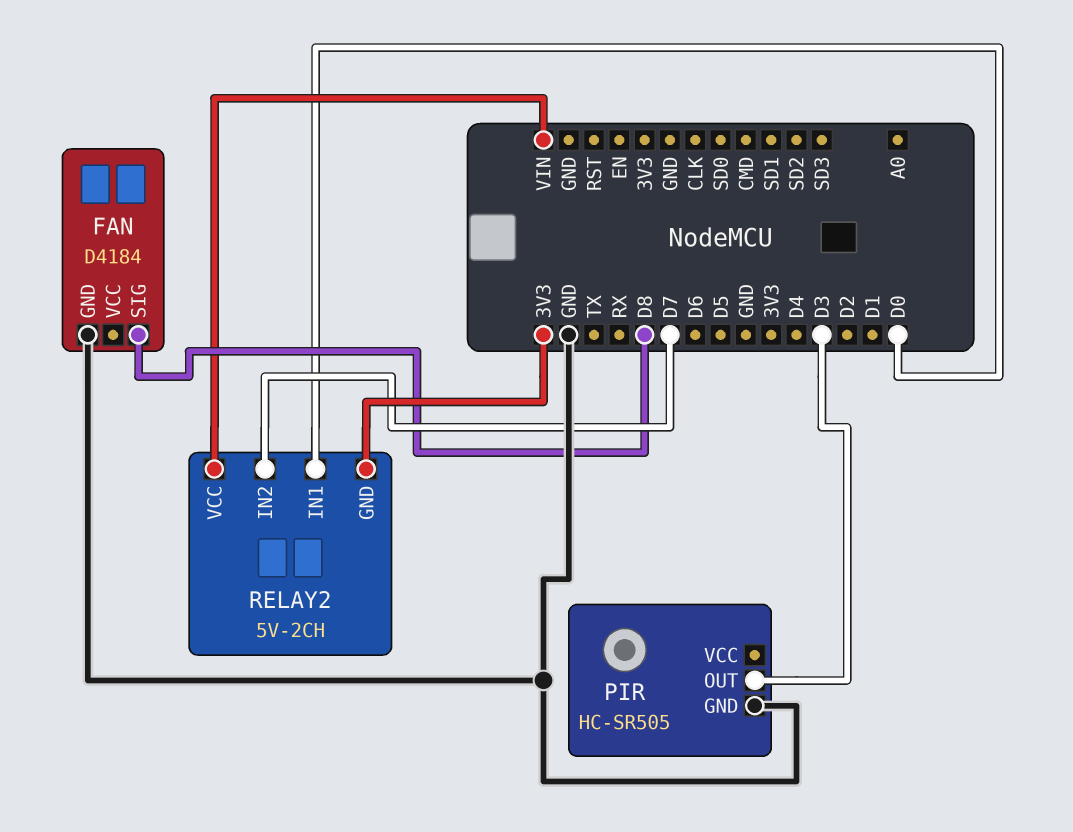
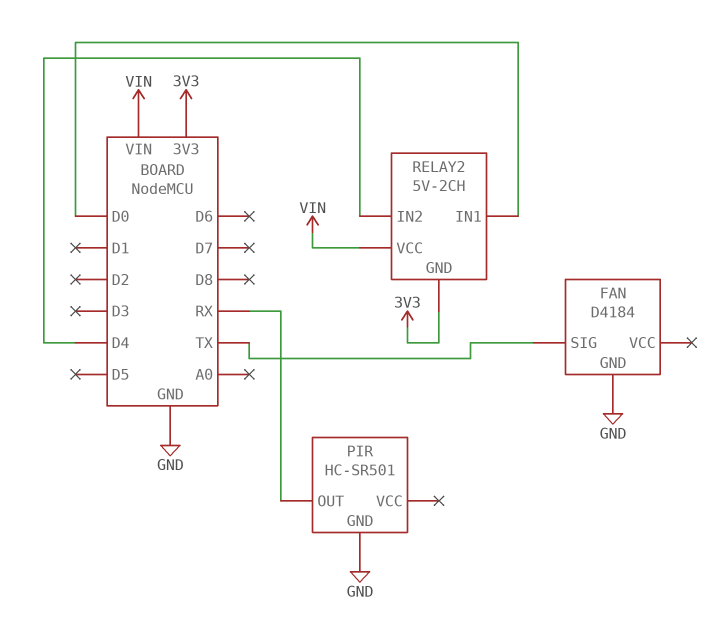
FAN pin SIG: D8 -> TX
PIR: HC-SR505 -> HC-SR501
PIR pin OUT: D3 -> RX
RELAY2 pin IN2: D7 -> D4

